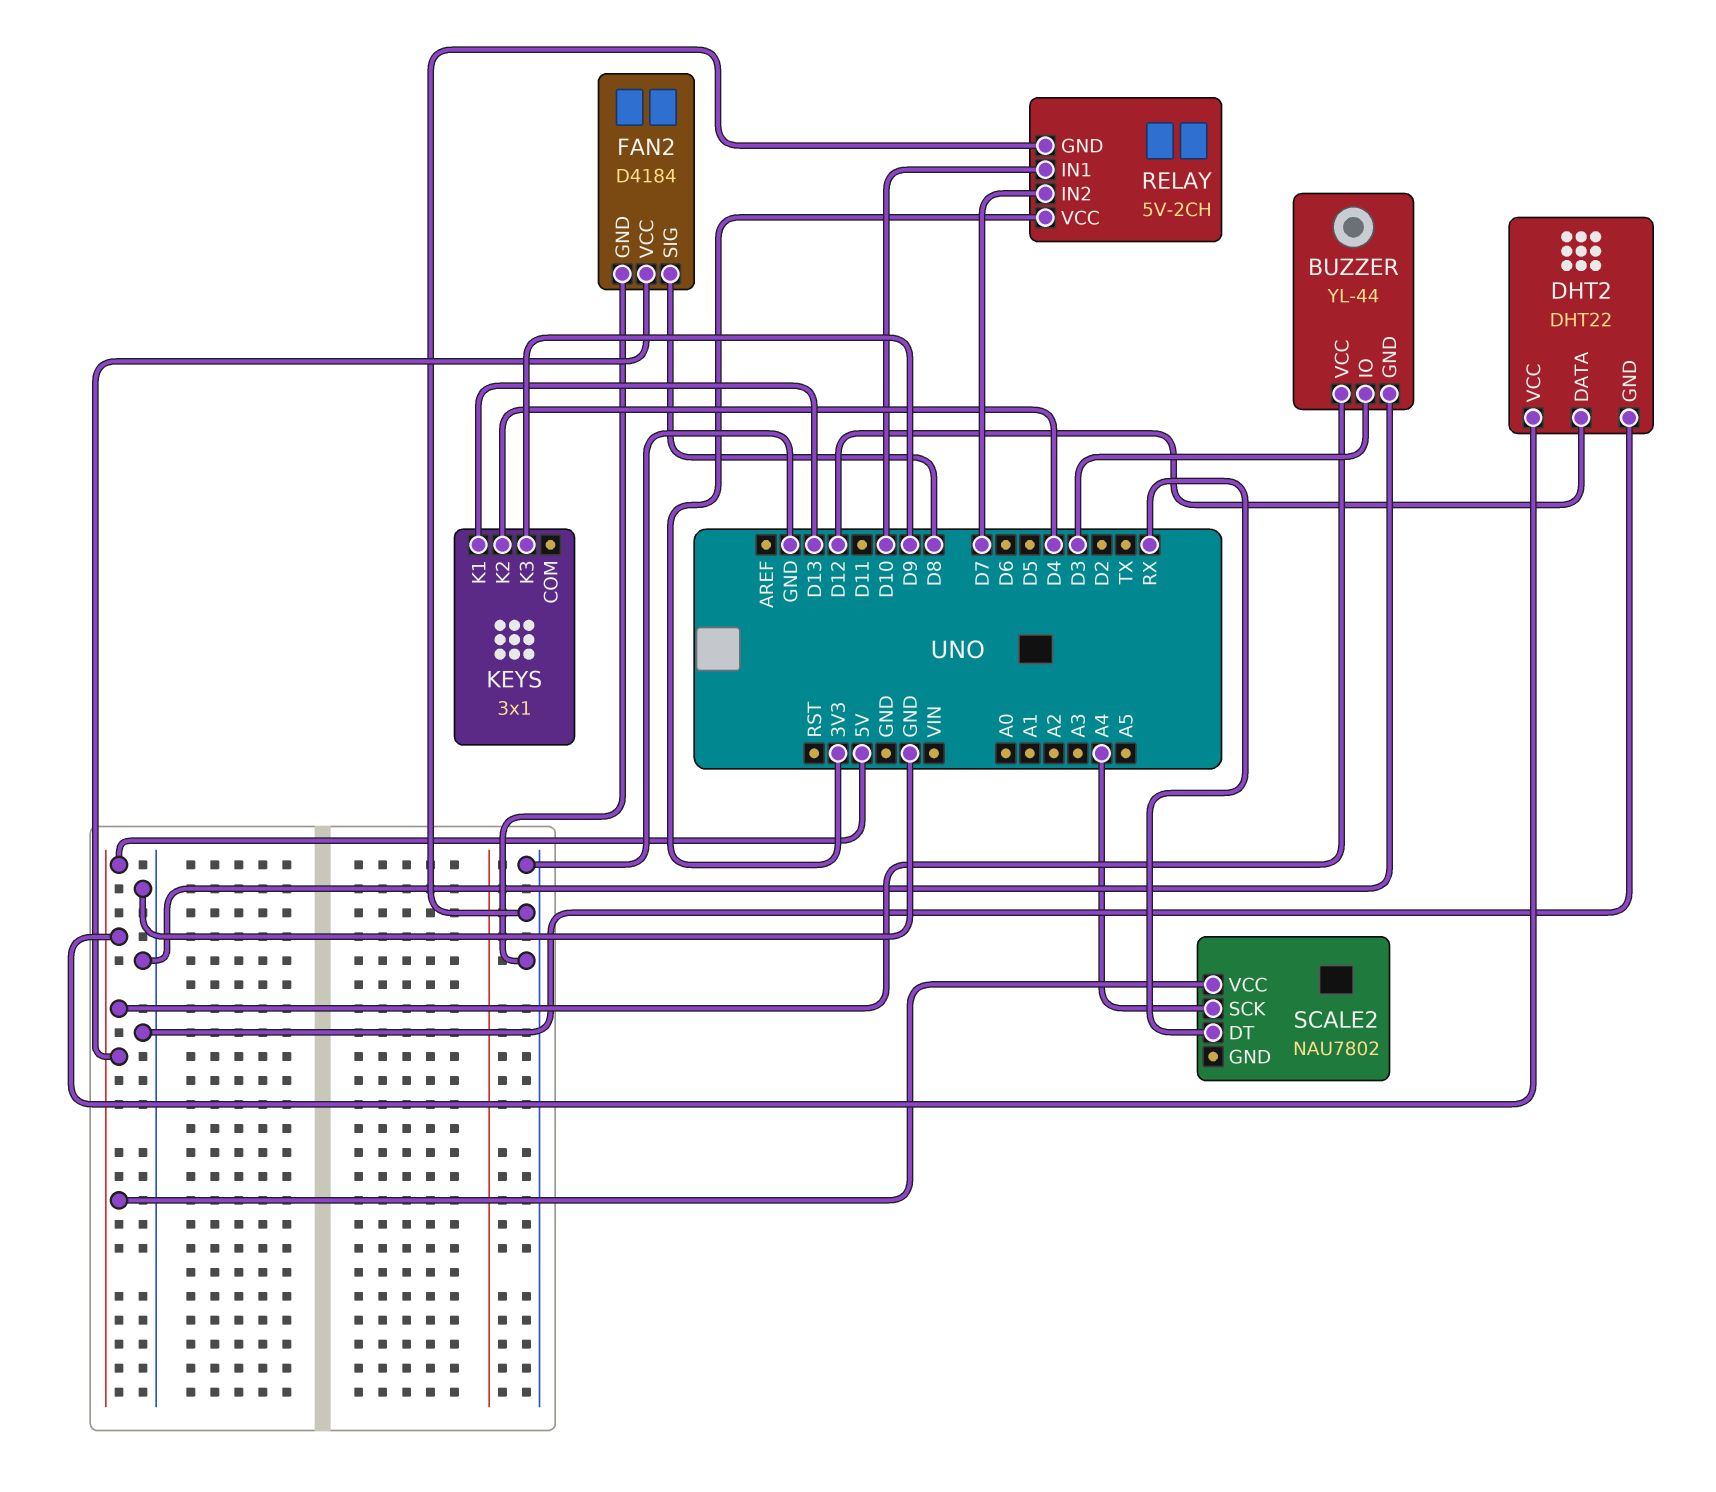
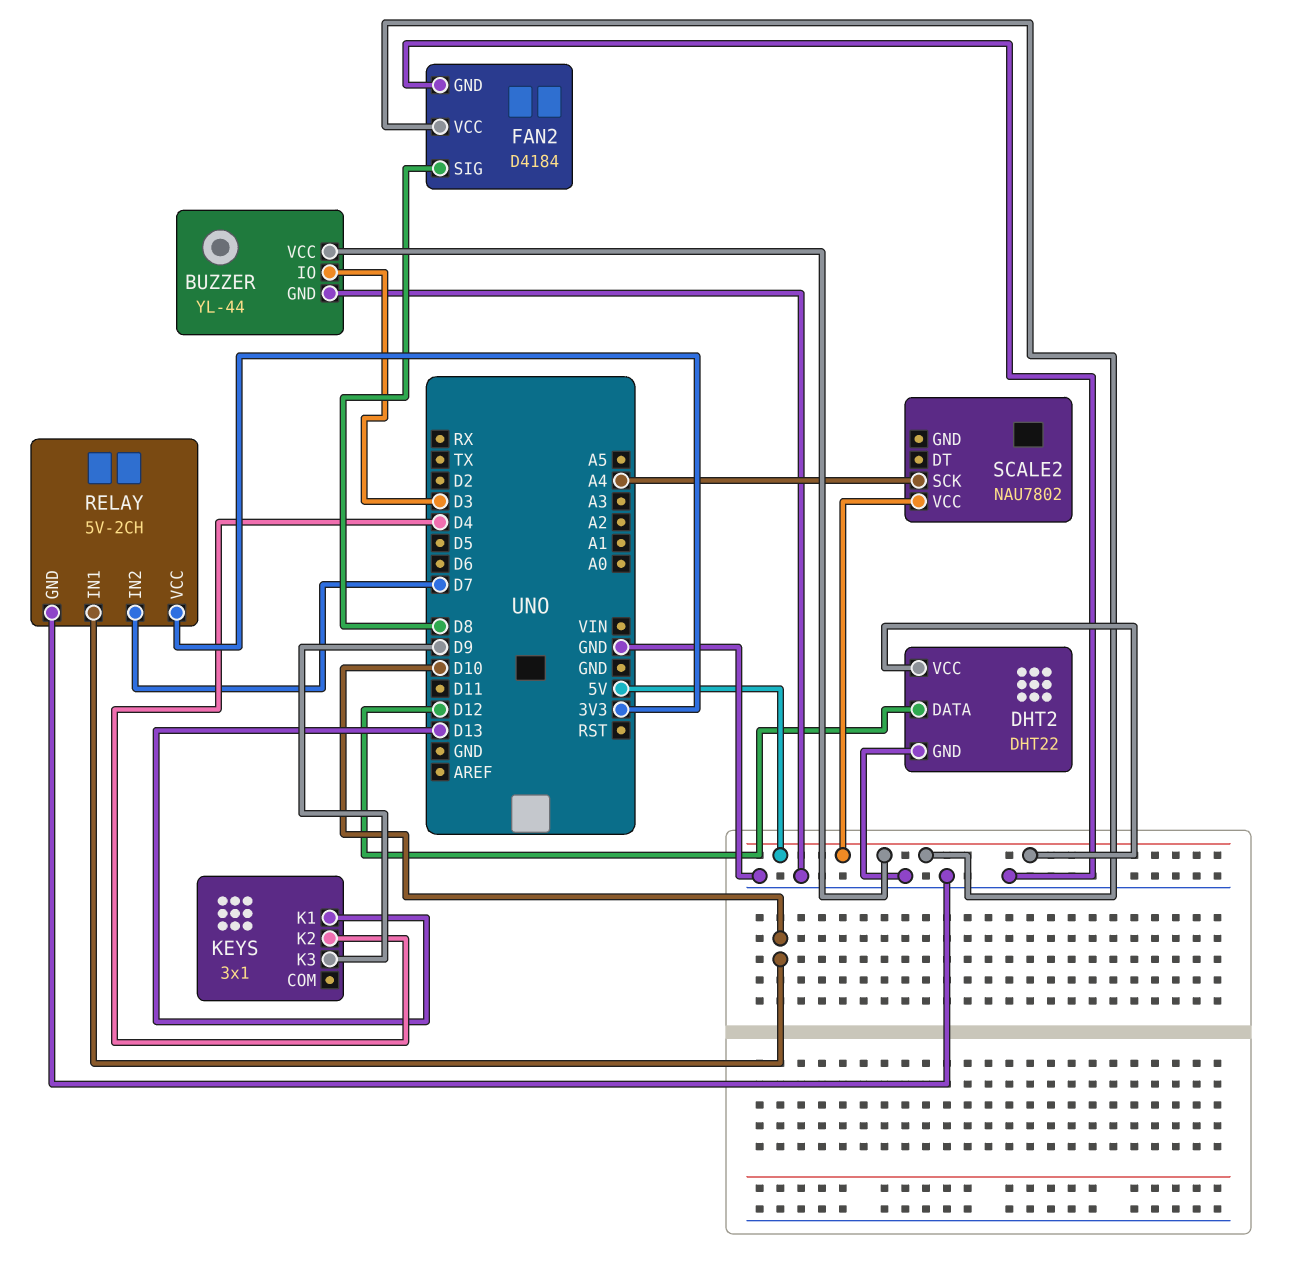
SCALE2 pin DT: RX -> none

